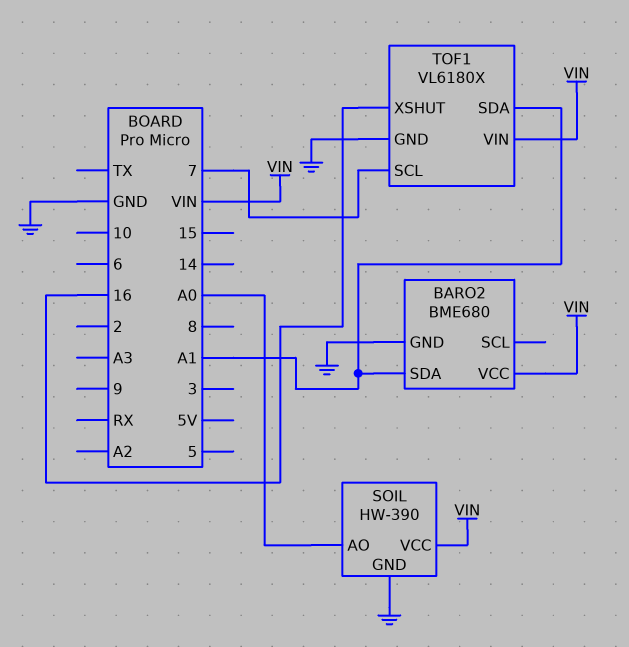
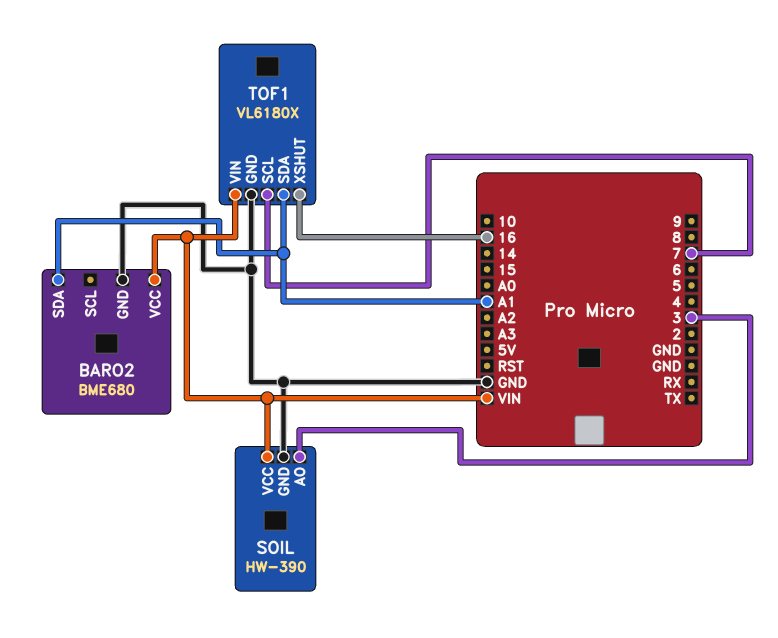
SOIL pin AO: A0 -> 3

